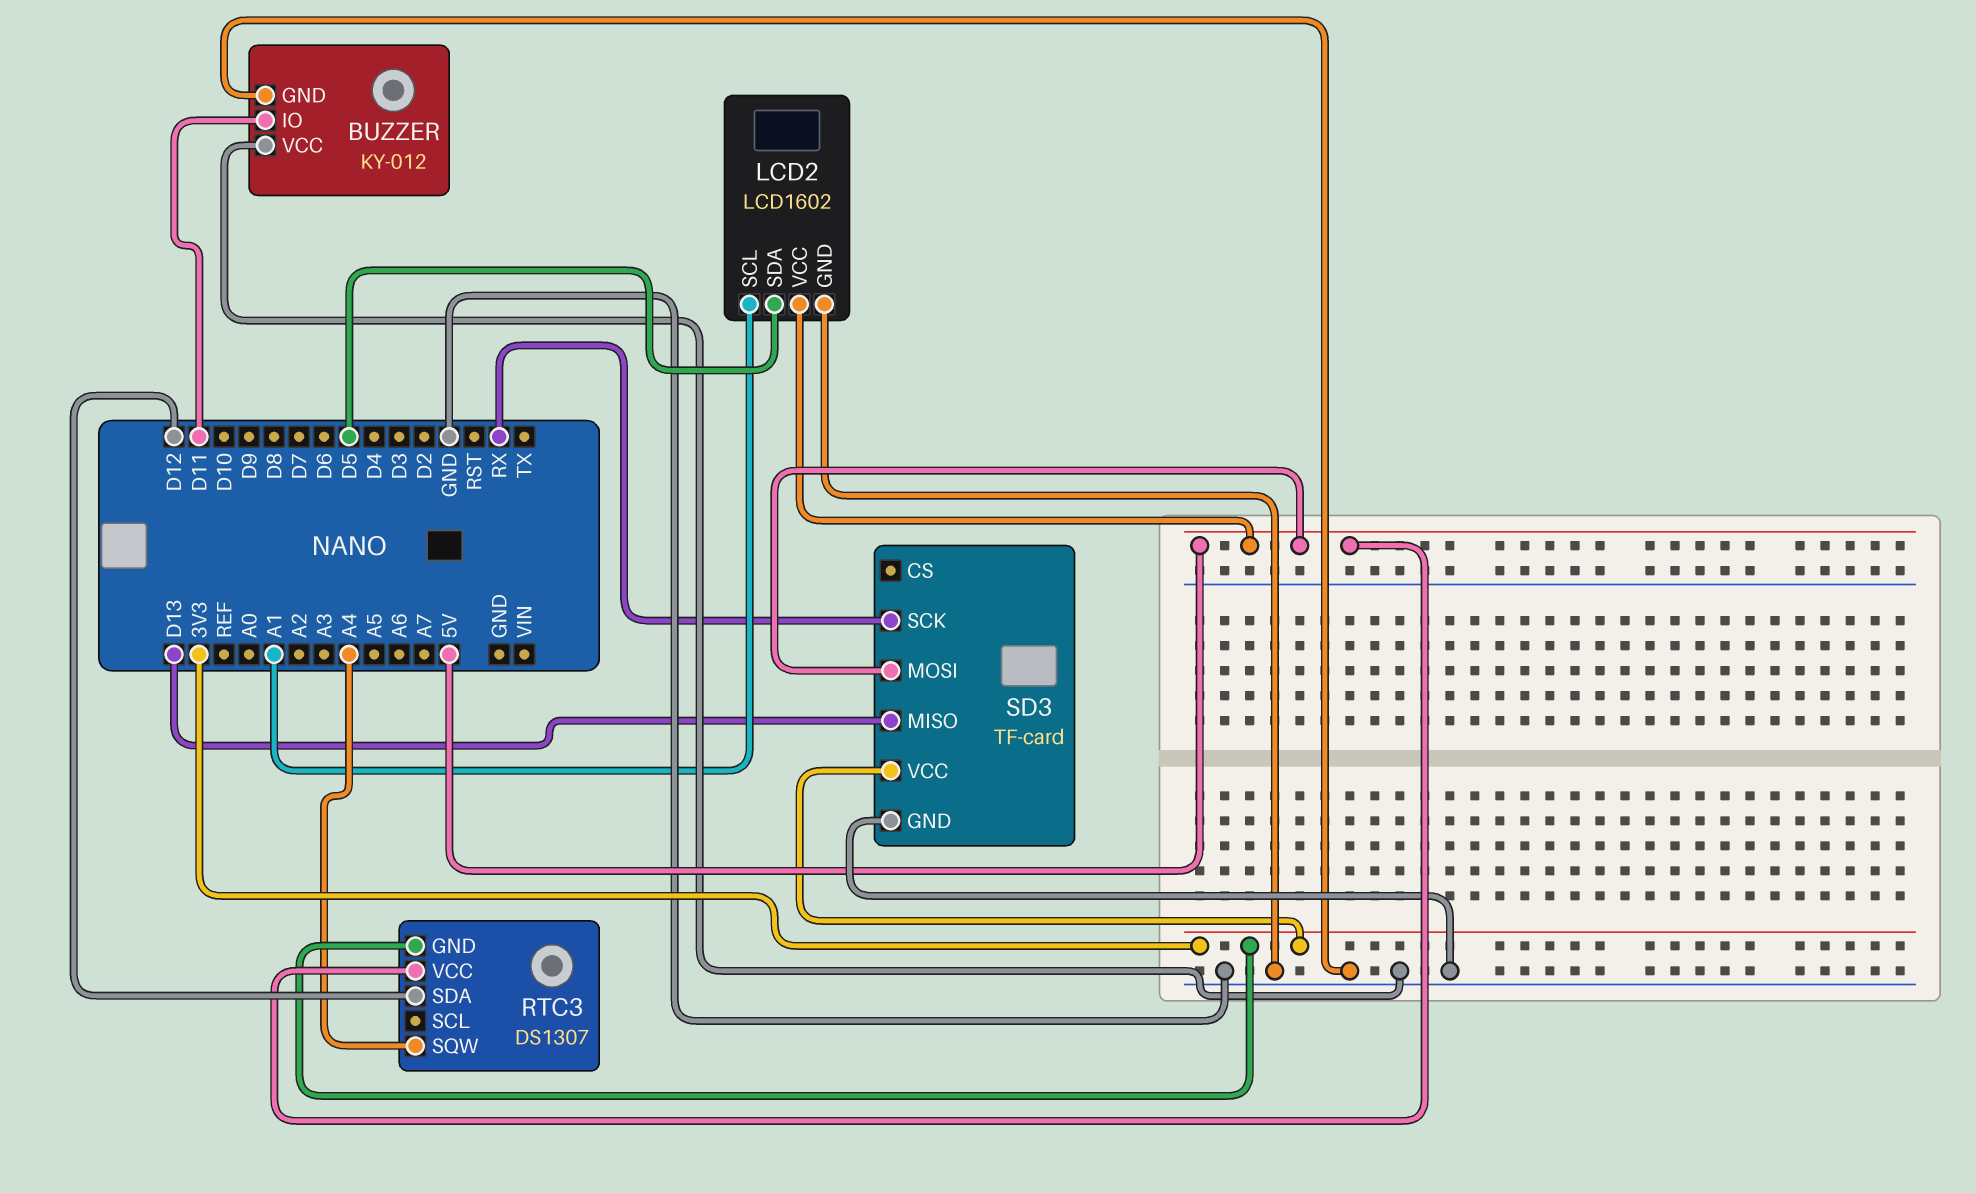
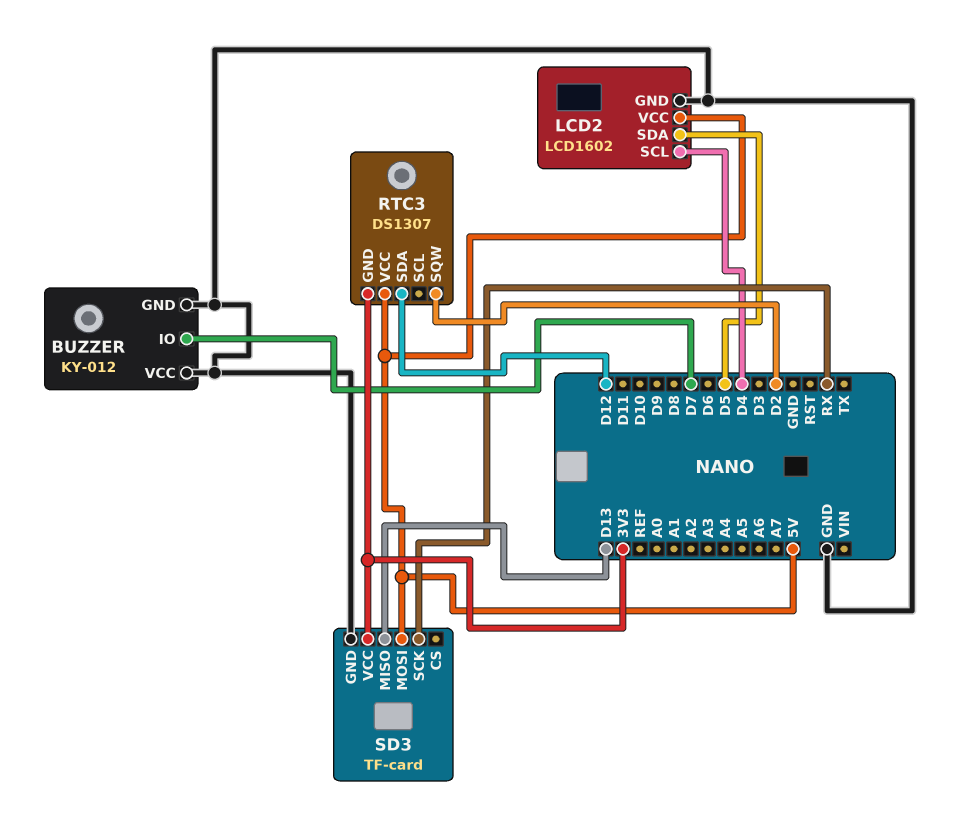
BUZZER pin IO: D11 -> D7
LCD2 pin SCL: A1 -> D4
RTC3 pin SQW: A4 -> D2

